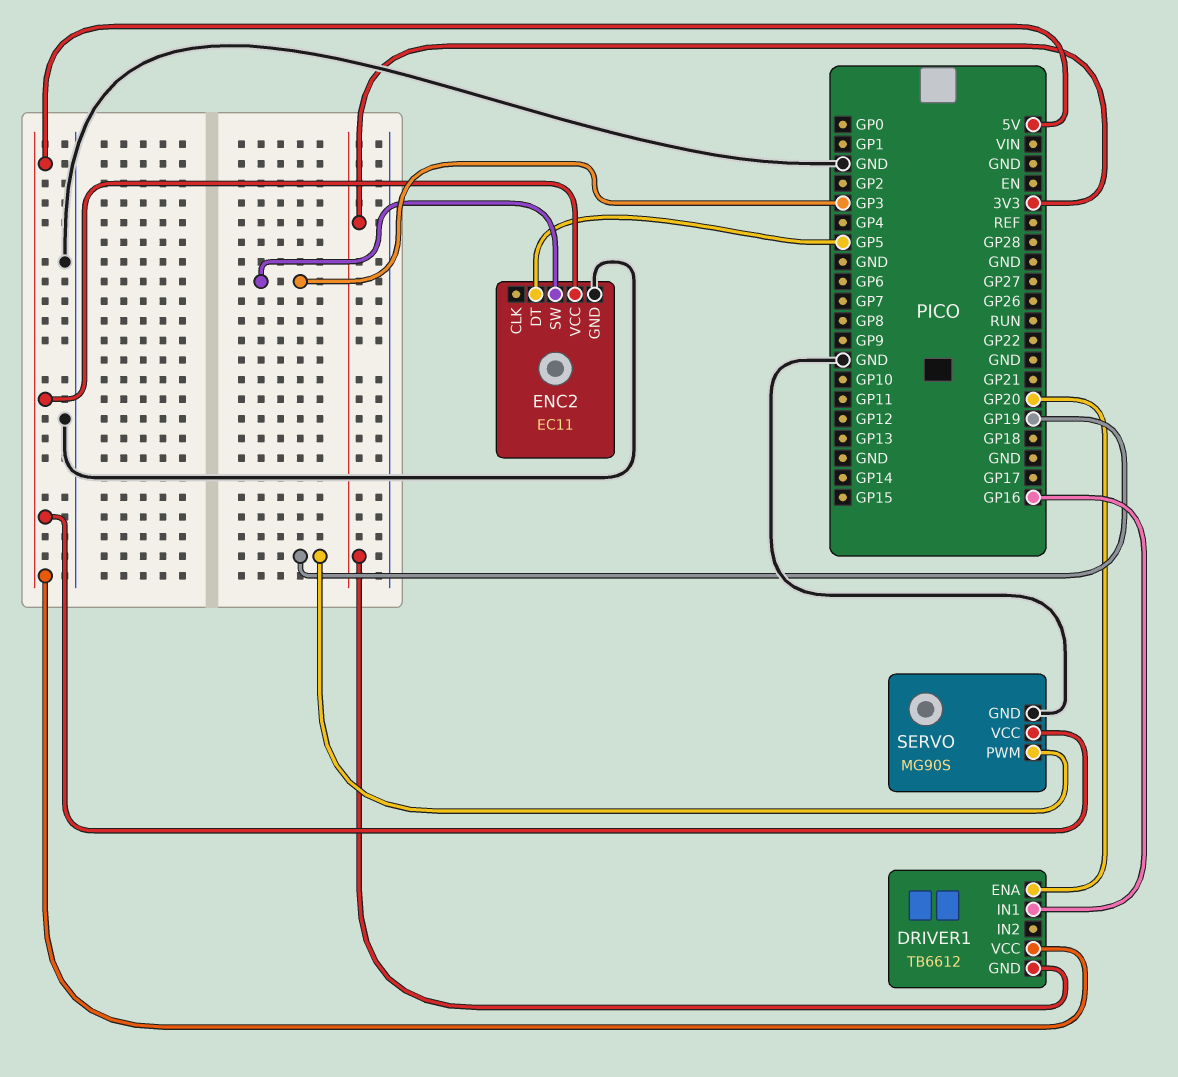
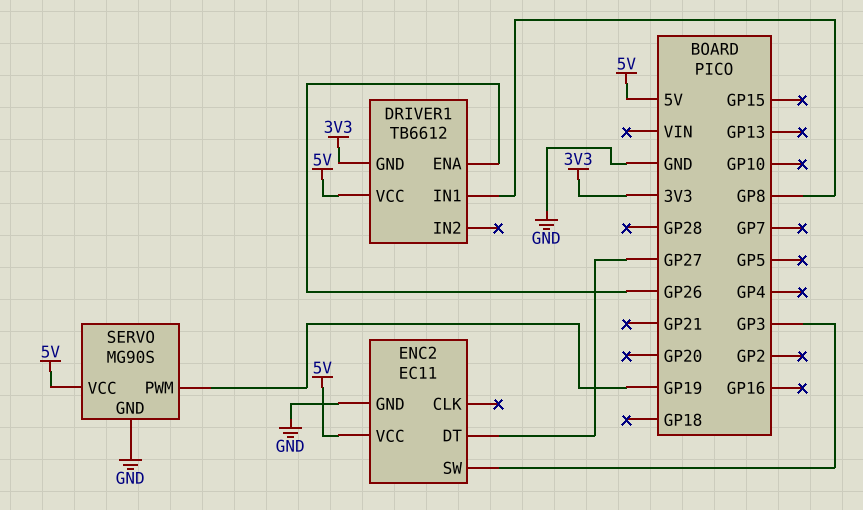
DRIVER1 pin ENA: GP20 -> GP26
DRIVER1 pin IN1: GP16 -> GP8
ENC2 pin DT: GP5 -> GP27

